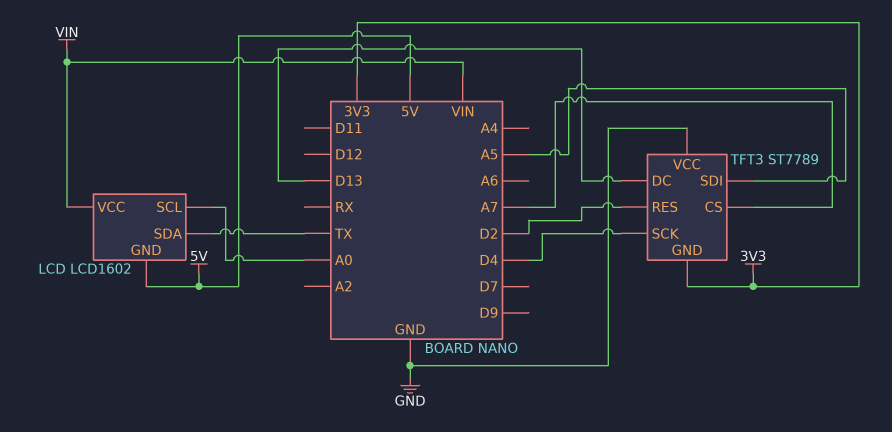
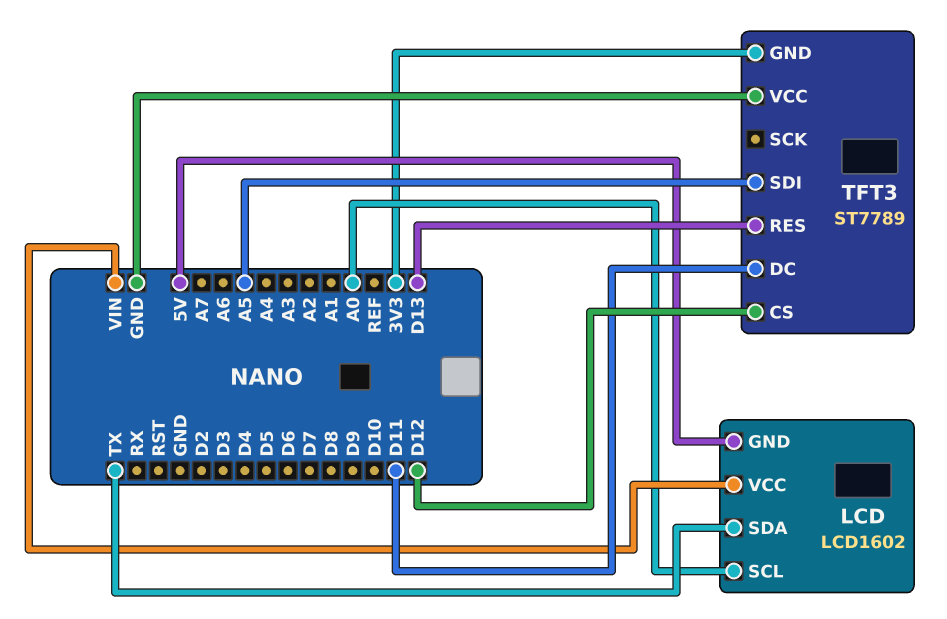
TFT3 pin CS: A7 -> D12
TFT3 pin DC: D13 -> D11
TFT3 pin RES: D2 -> D13
TFT3 pin SCK: D4 -> none

